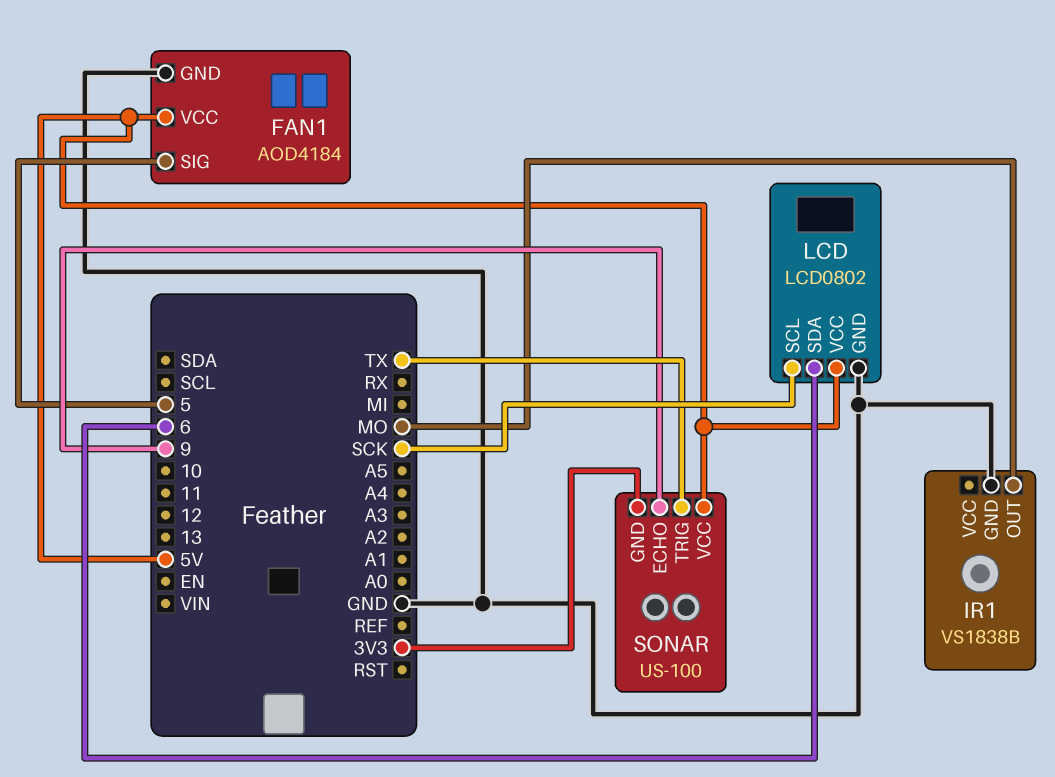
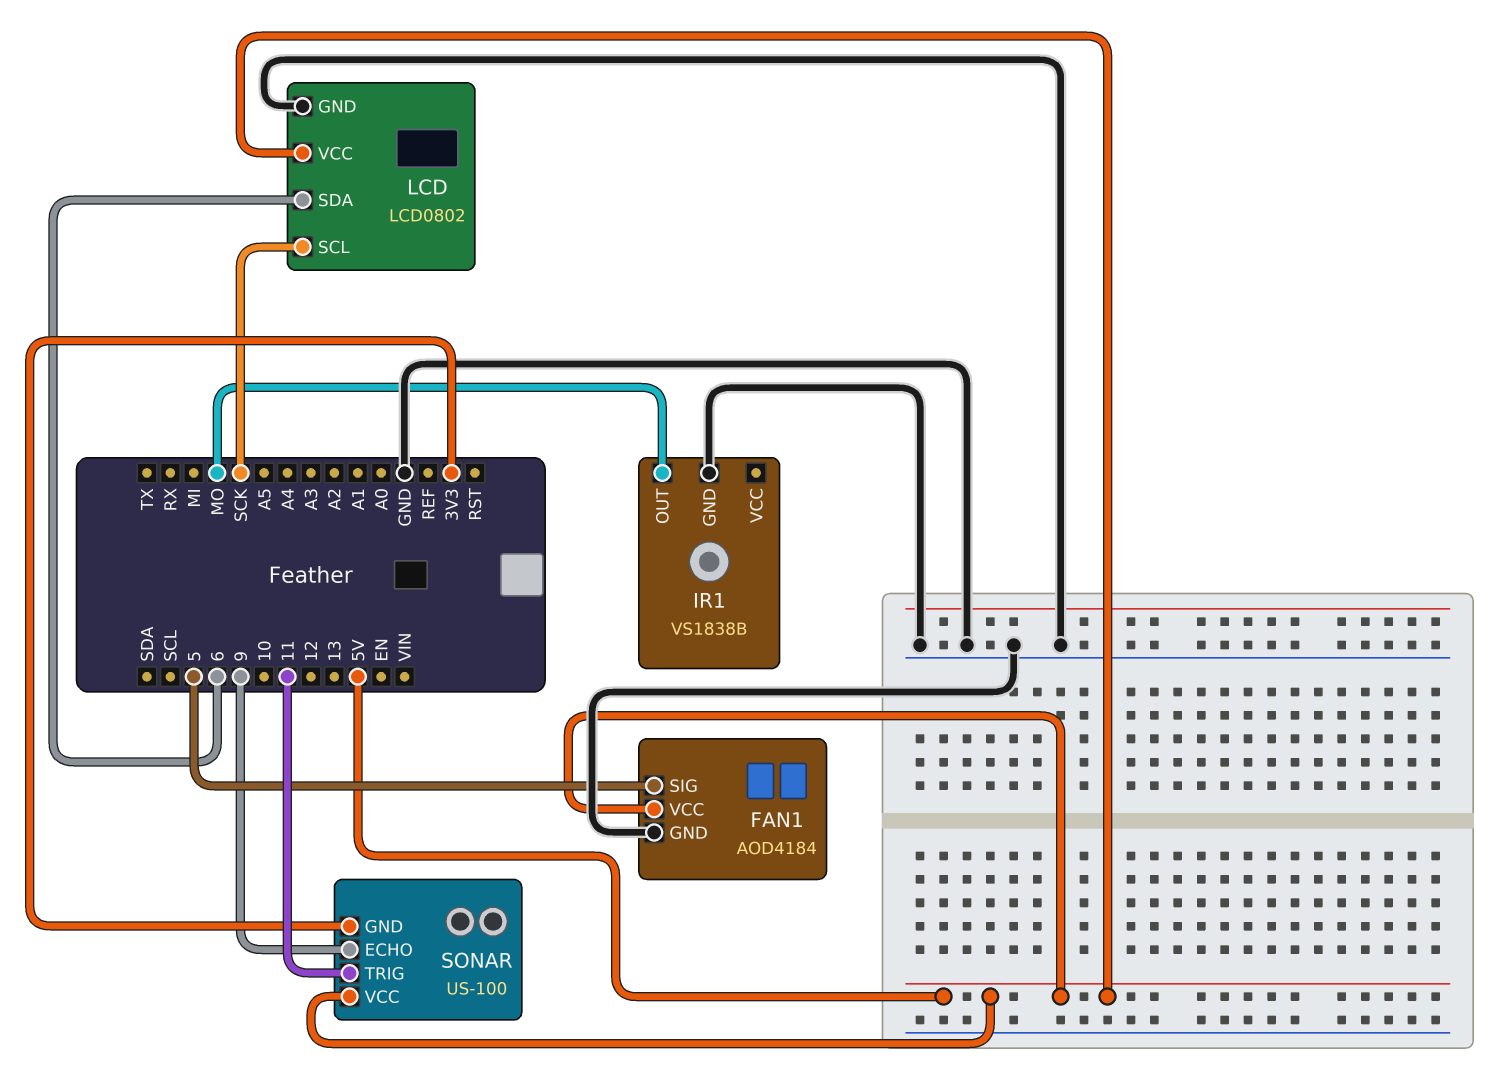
SONAR pin TRIG: TX -> 11

